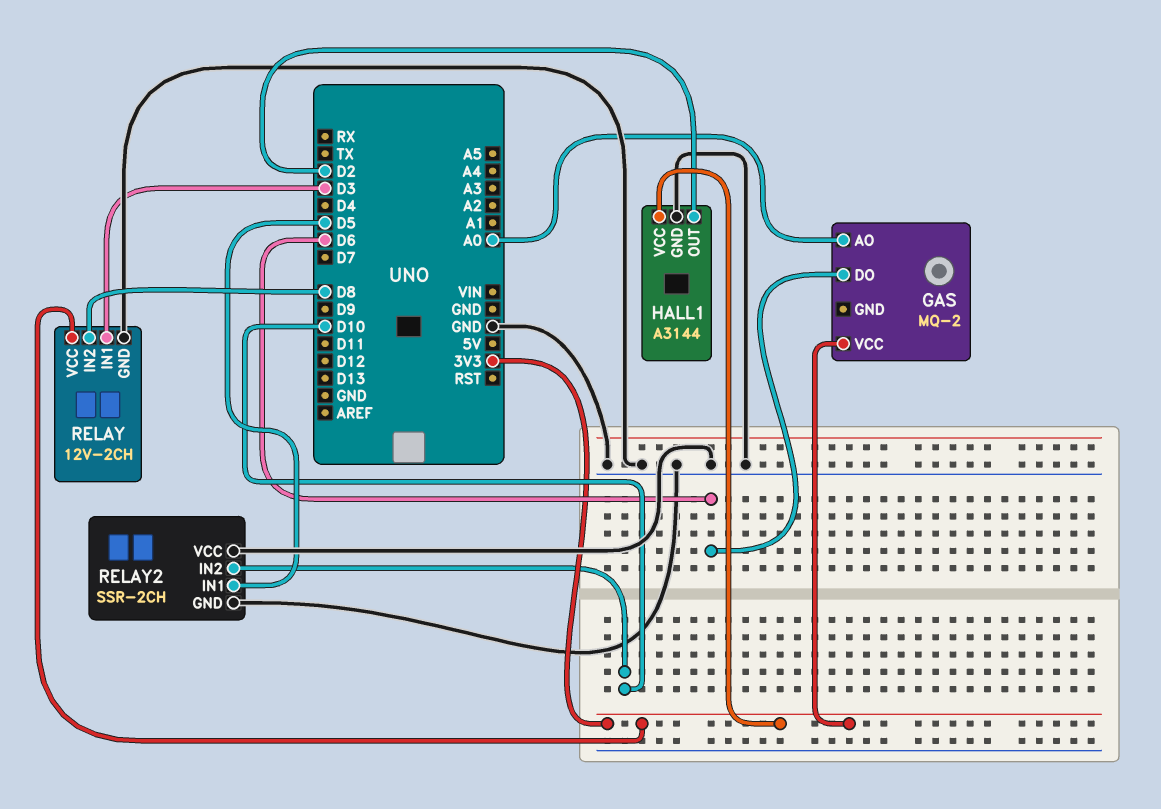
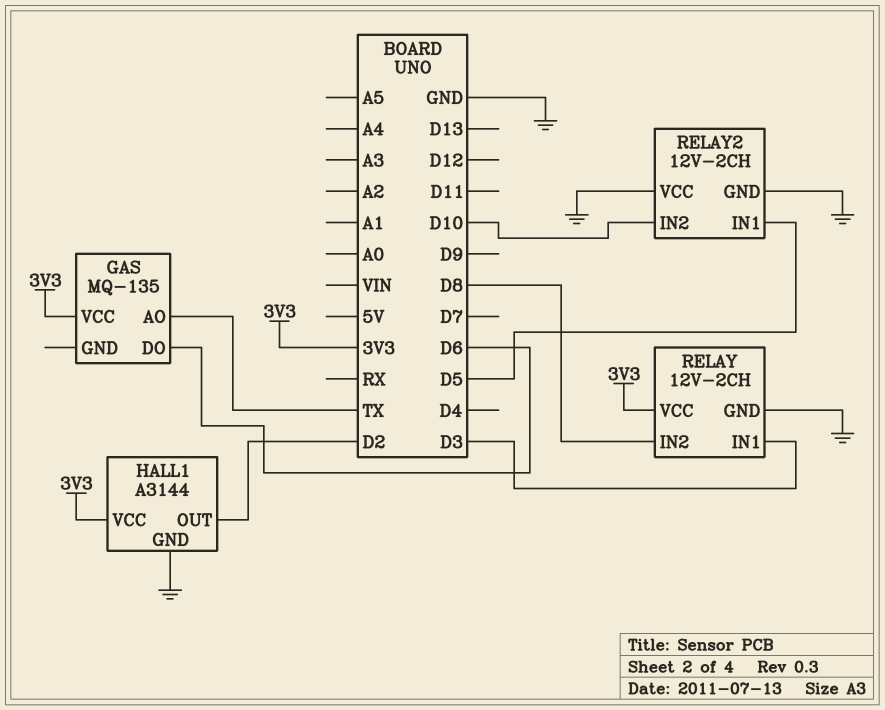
GAS: MQ-2 -> MQ-135
GAS pin AO: A0 -> TX
RELAY2: SSR-2CH -> 12V-2CH

